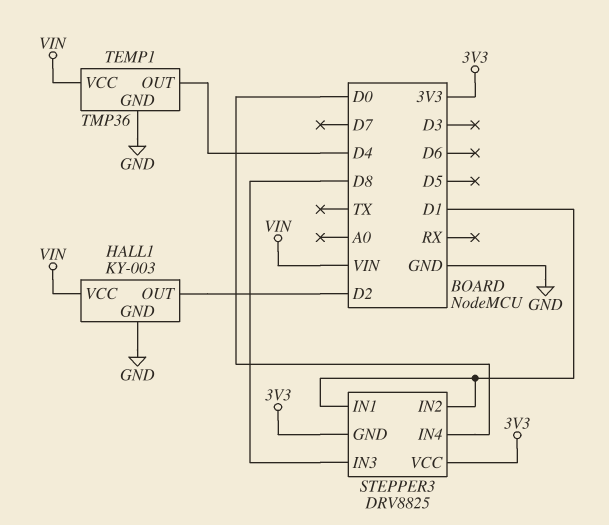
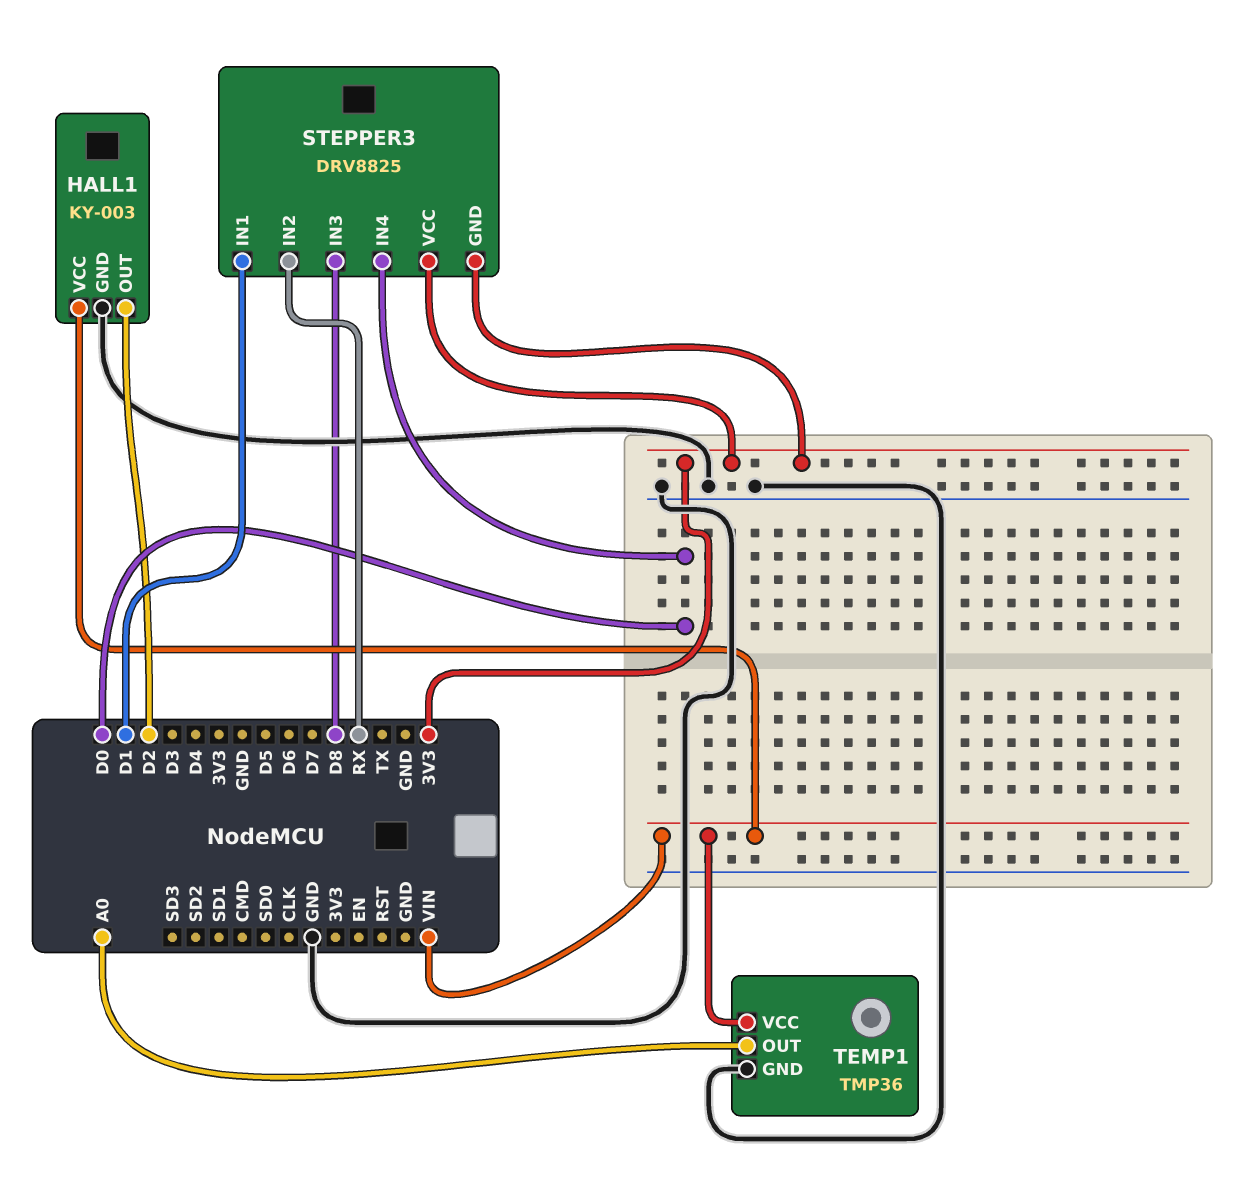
STEPPER3 pin IN2: D1 -> RX
TEMP1 pin OUT: D4 -> A0

